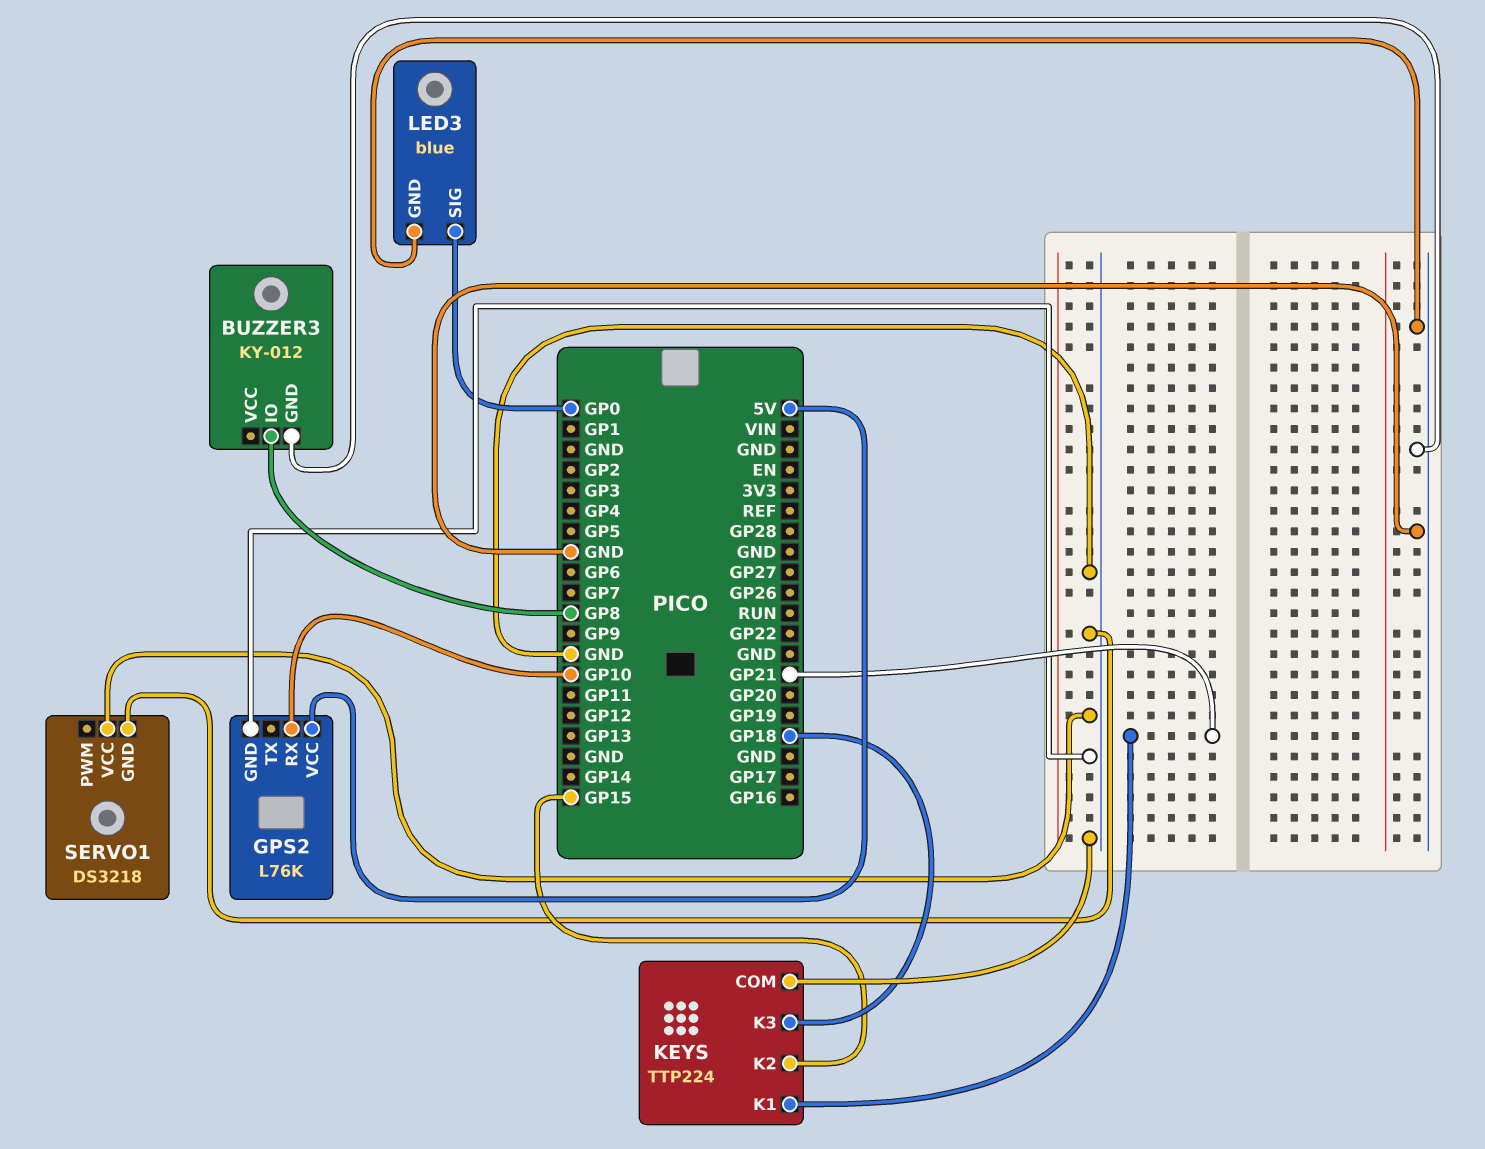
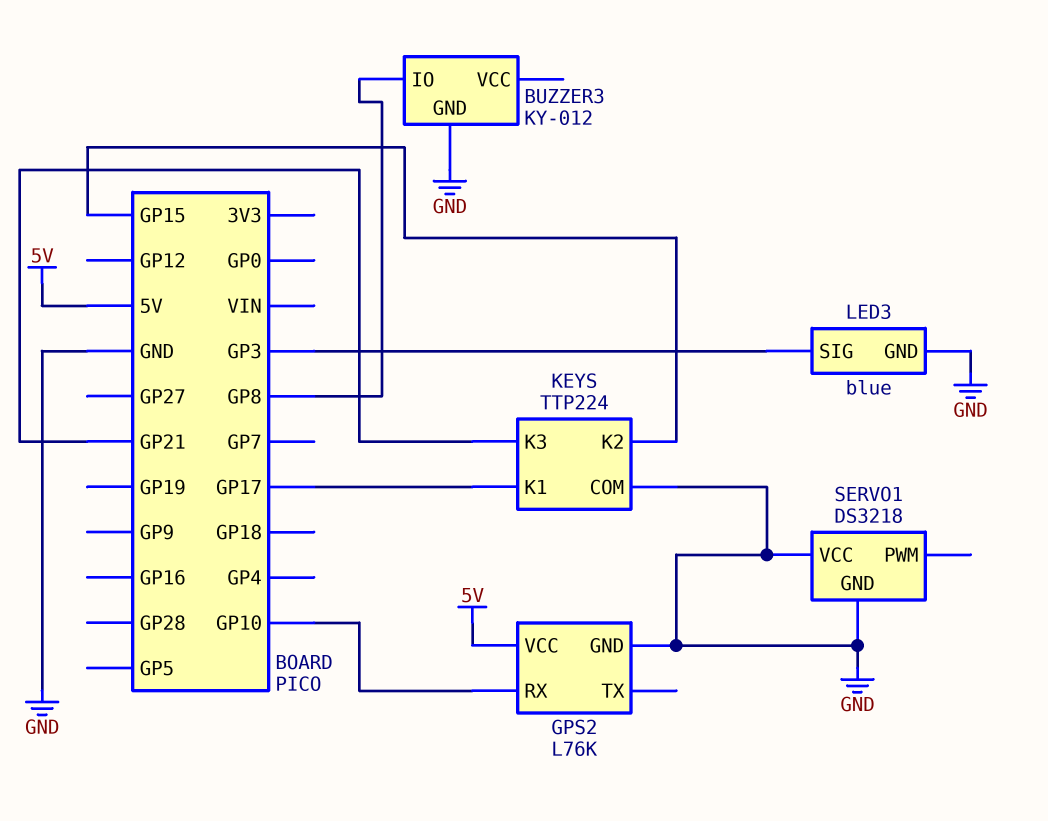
KEYS pin K1: GP21 -> GP17
KEYS pin K3: GP18 -> GP21
LED3 pin SIG: GP0 -> GP3

